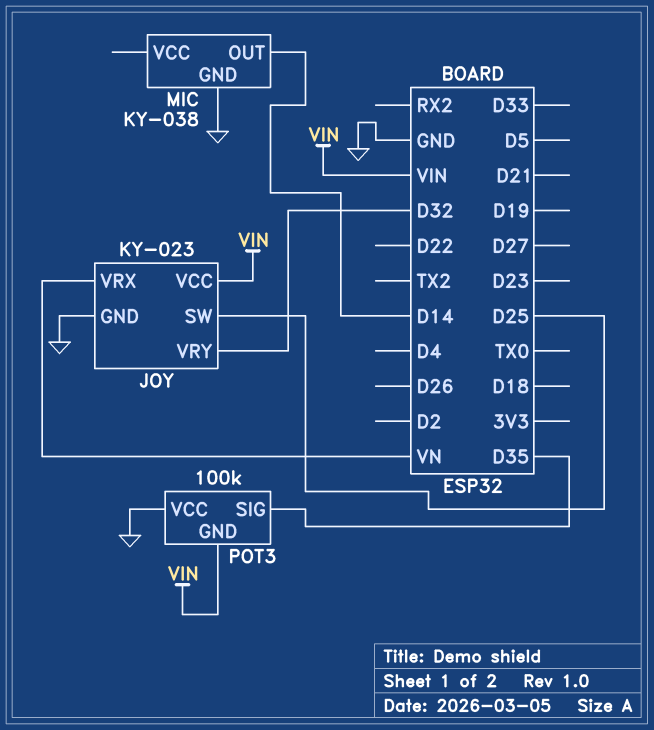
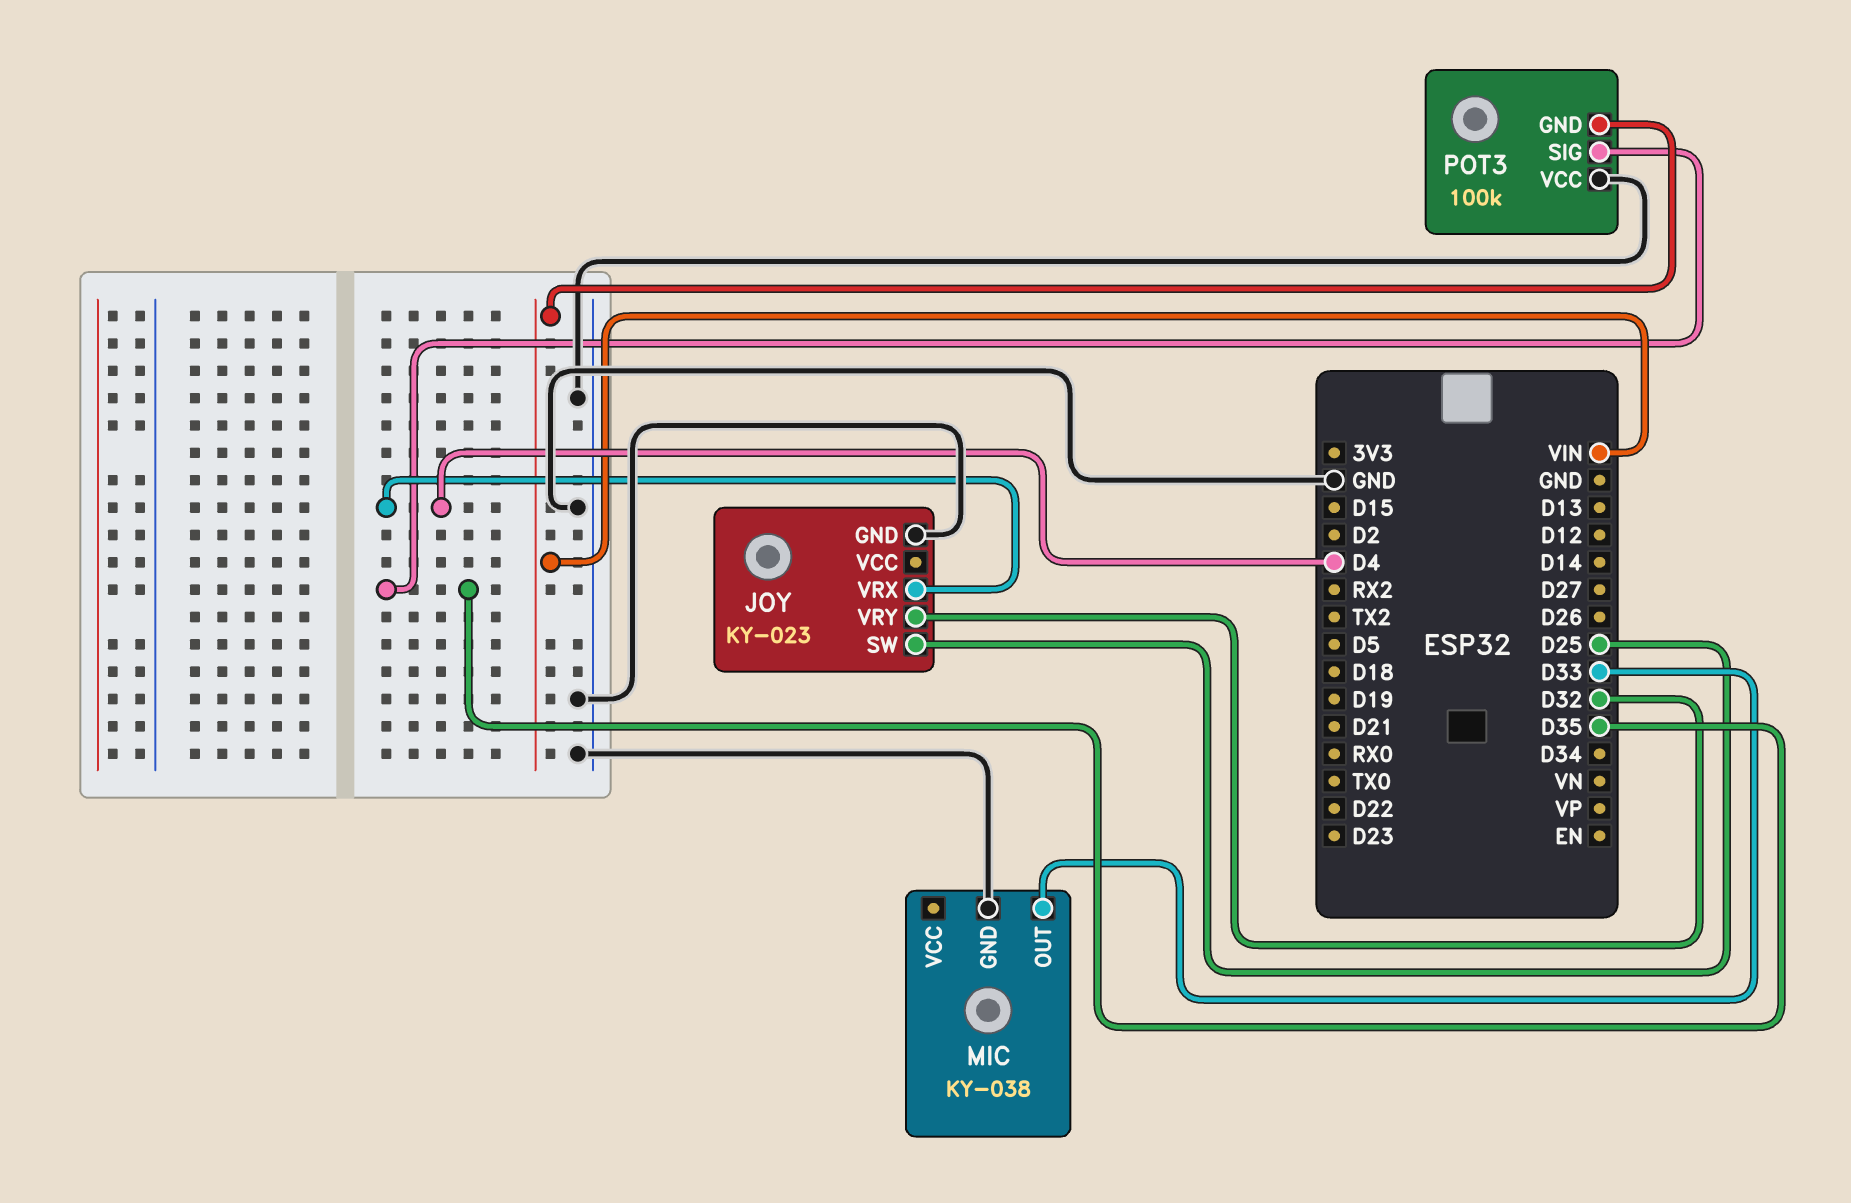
JOY pin VCC: VIN -> none
JOY pin VRX: VN -> D4
MIC pin OUT: D14 -> D33

